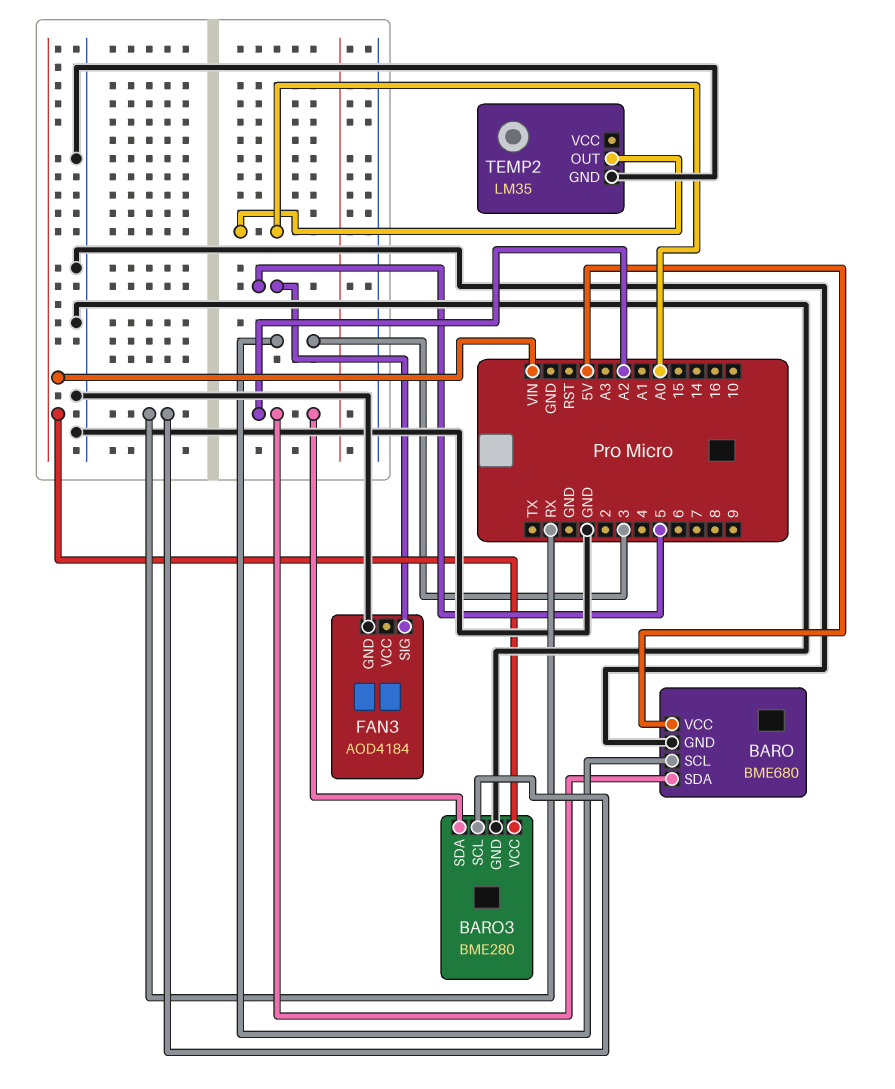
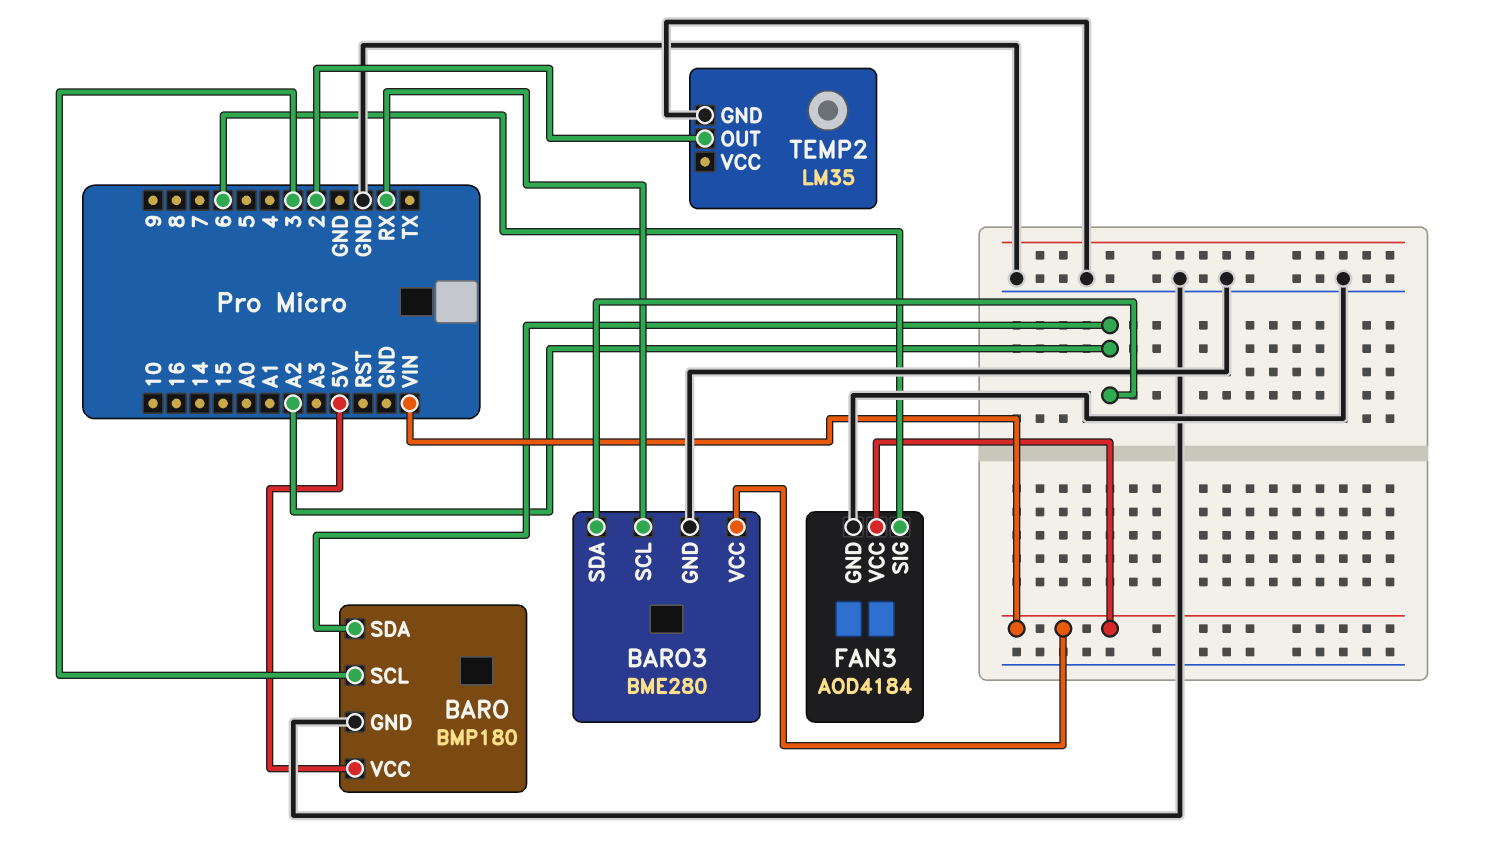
BARO: BME680 -> BMP180
FAN3 pin SIG: 5 -> 6
FAN3 pin VCC: none -> VIN
TEMP2 pin OUT: A0 -> 2

